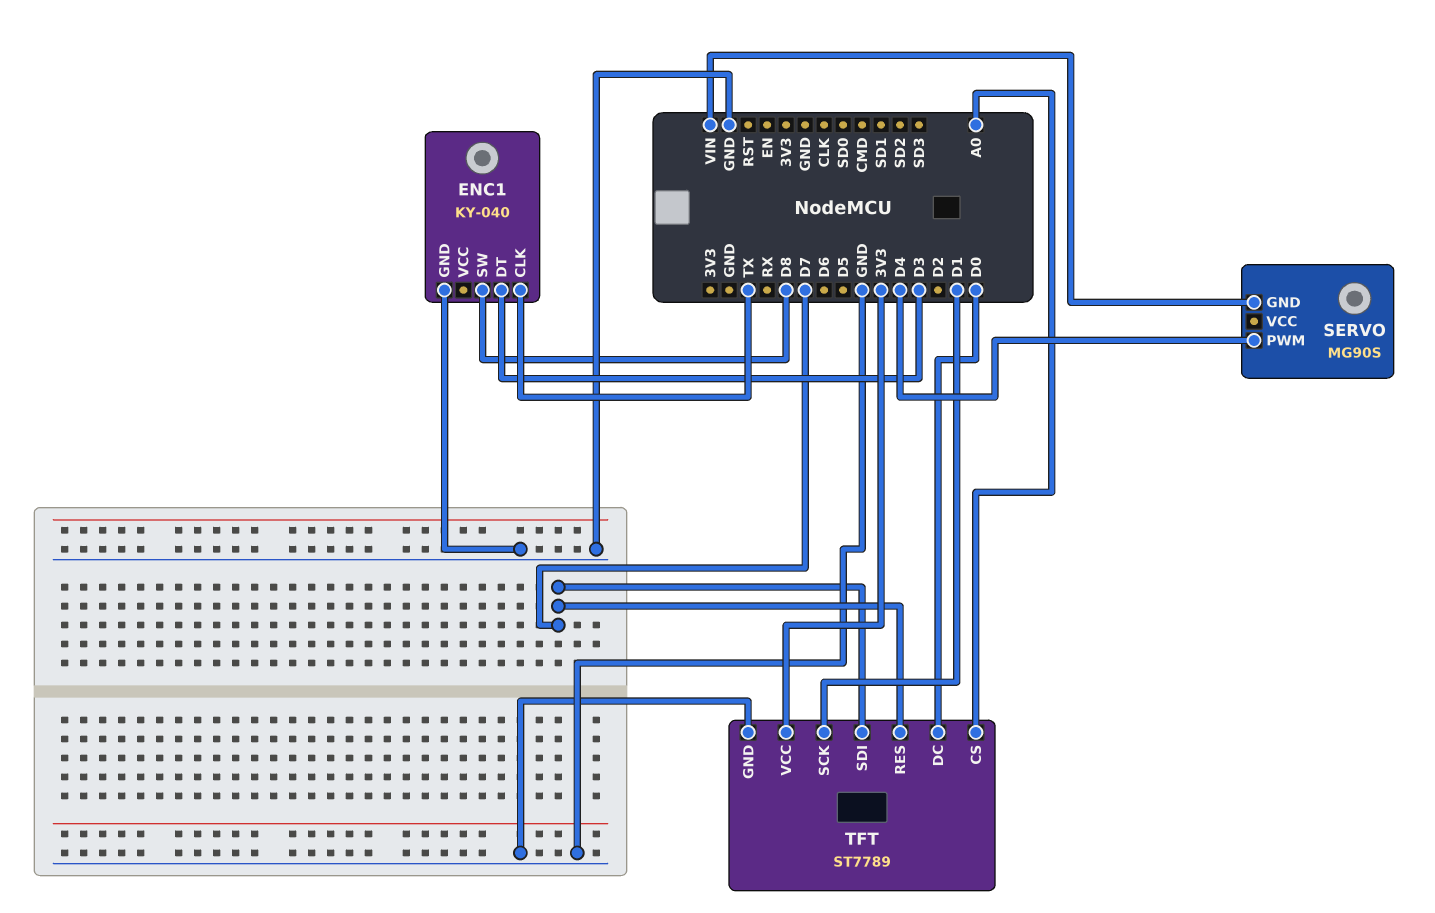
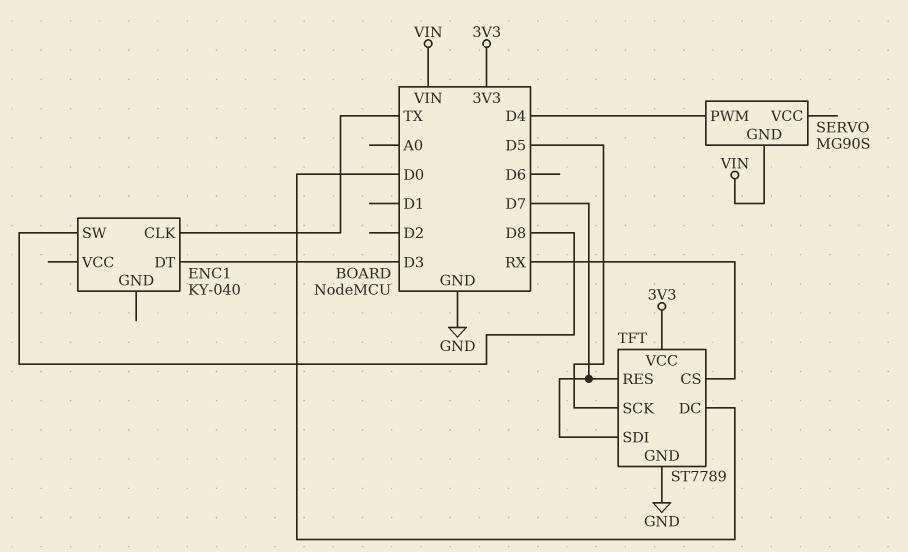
ENC1 pin GND: GND -> none
TFT pin CS: A0 -> RX
TFT pin SCK: D1 -> D5

